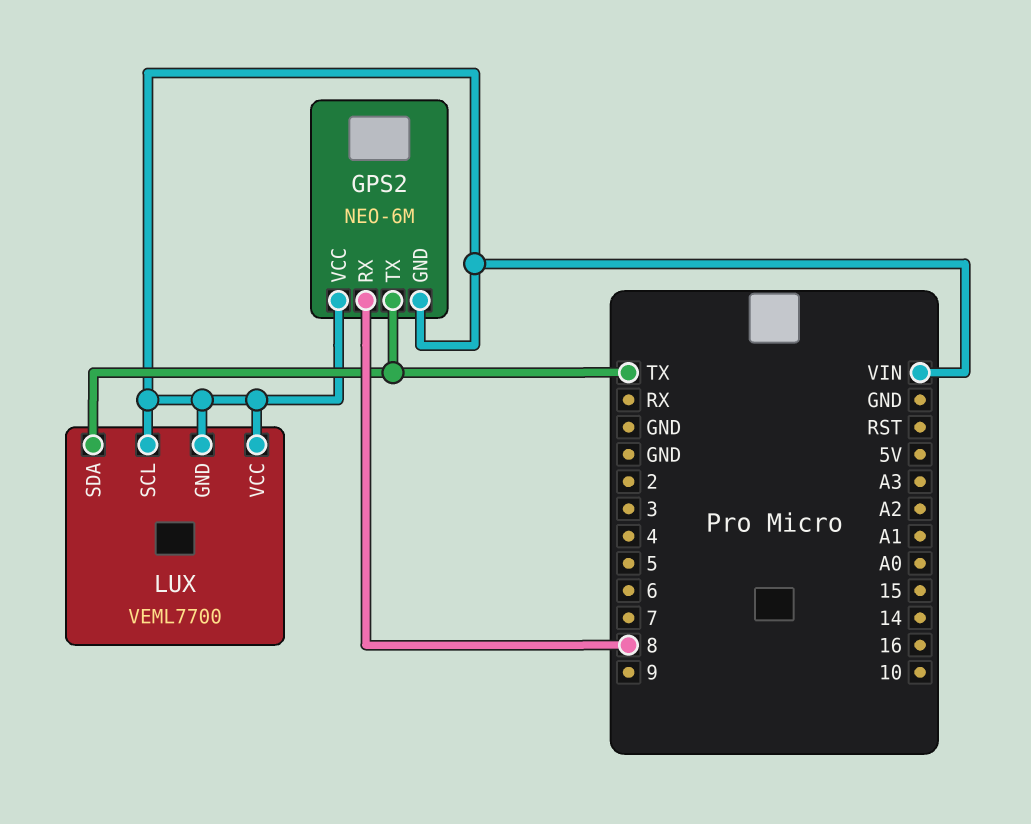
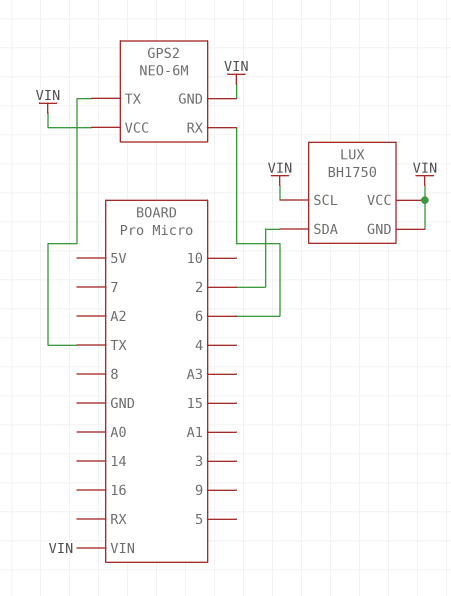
GPS2 pin RX: 8 -> 6
LUX: VEML7700 -> BH1750
LUX pin SDA: TX -> 2

